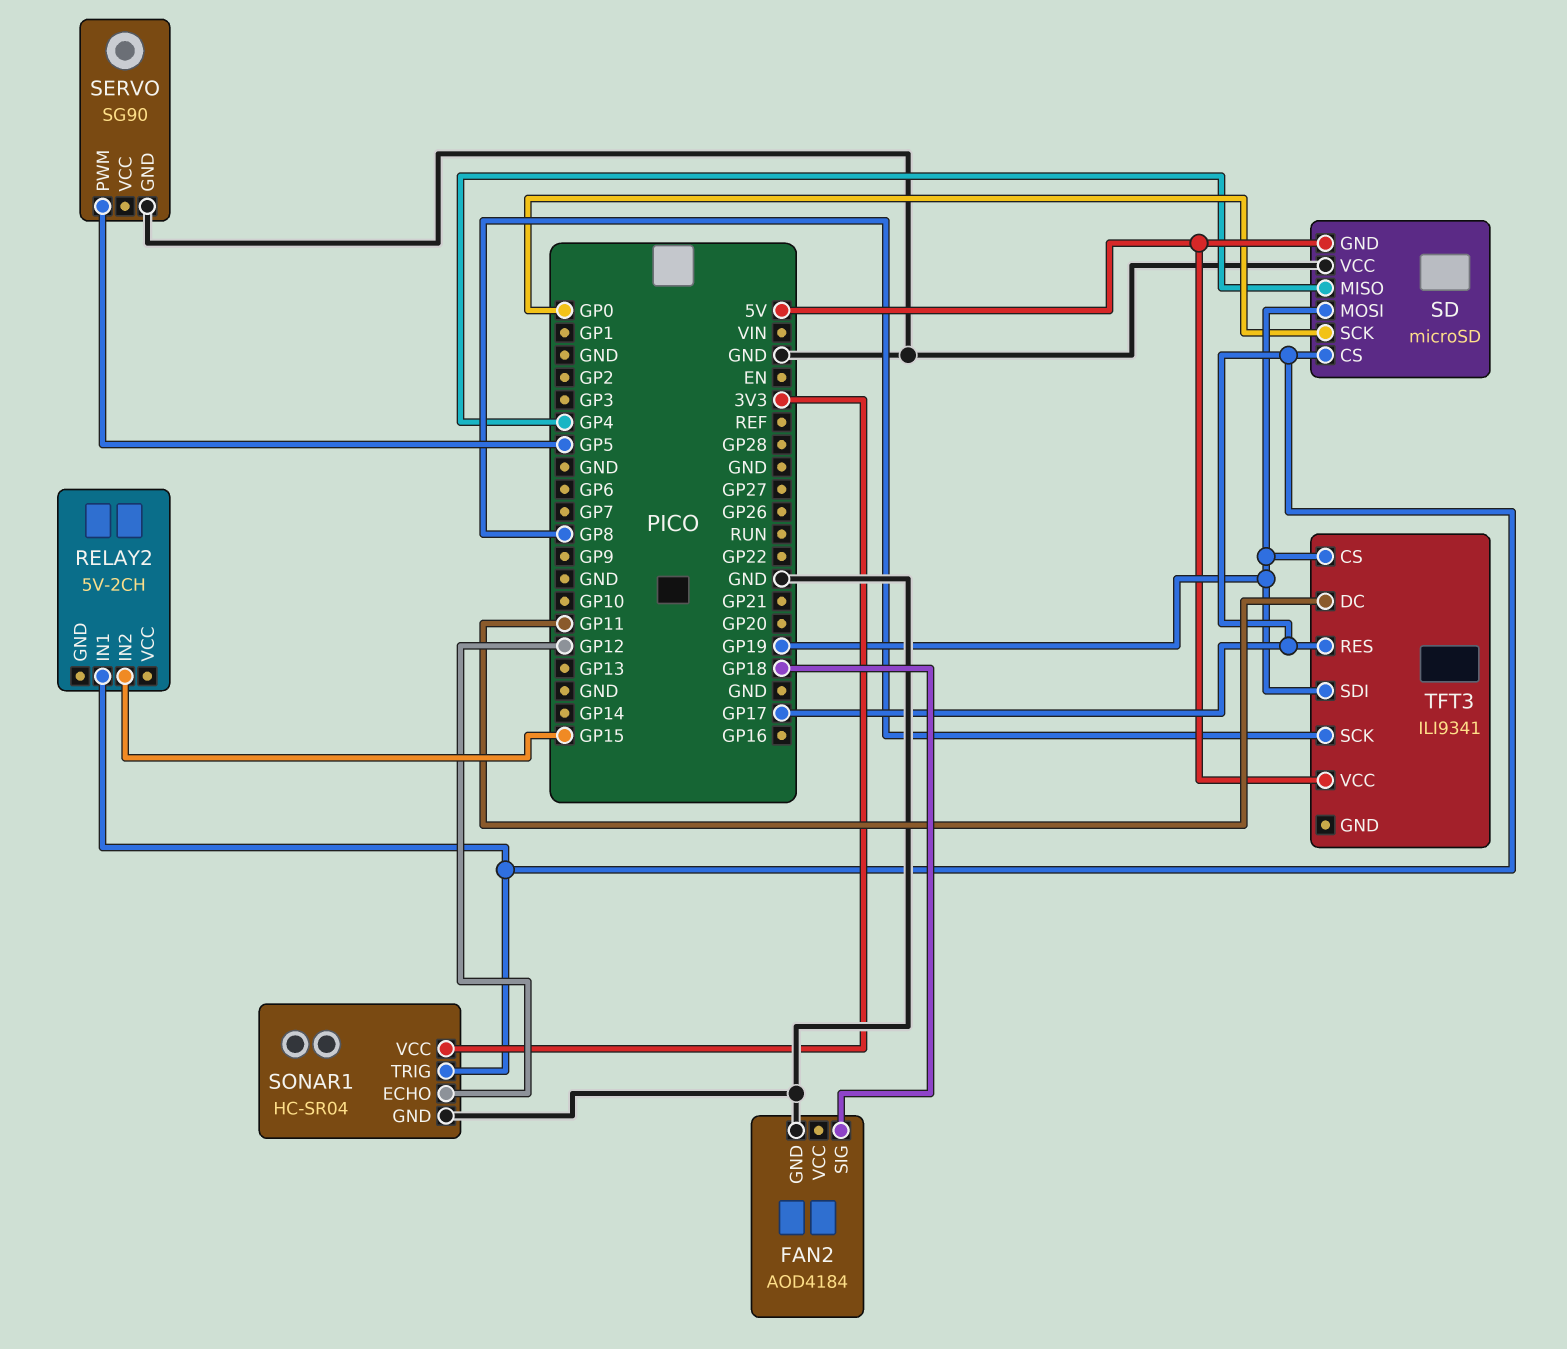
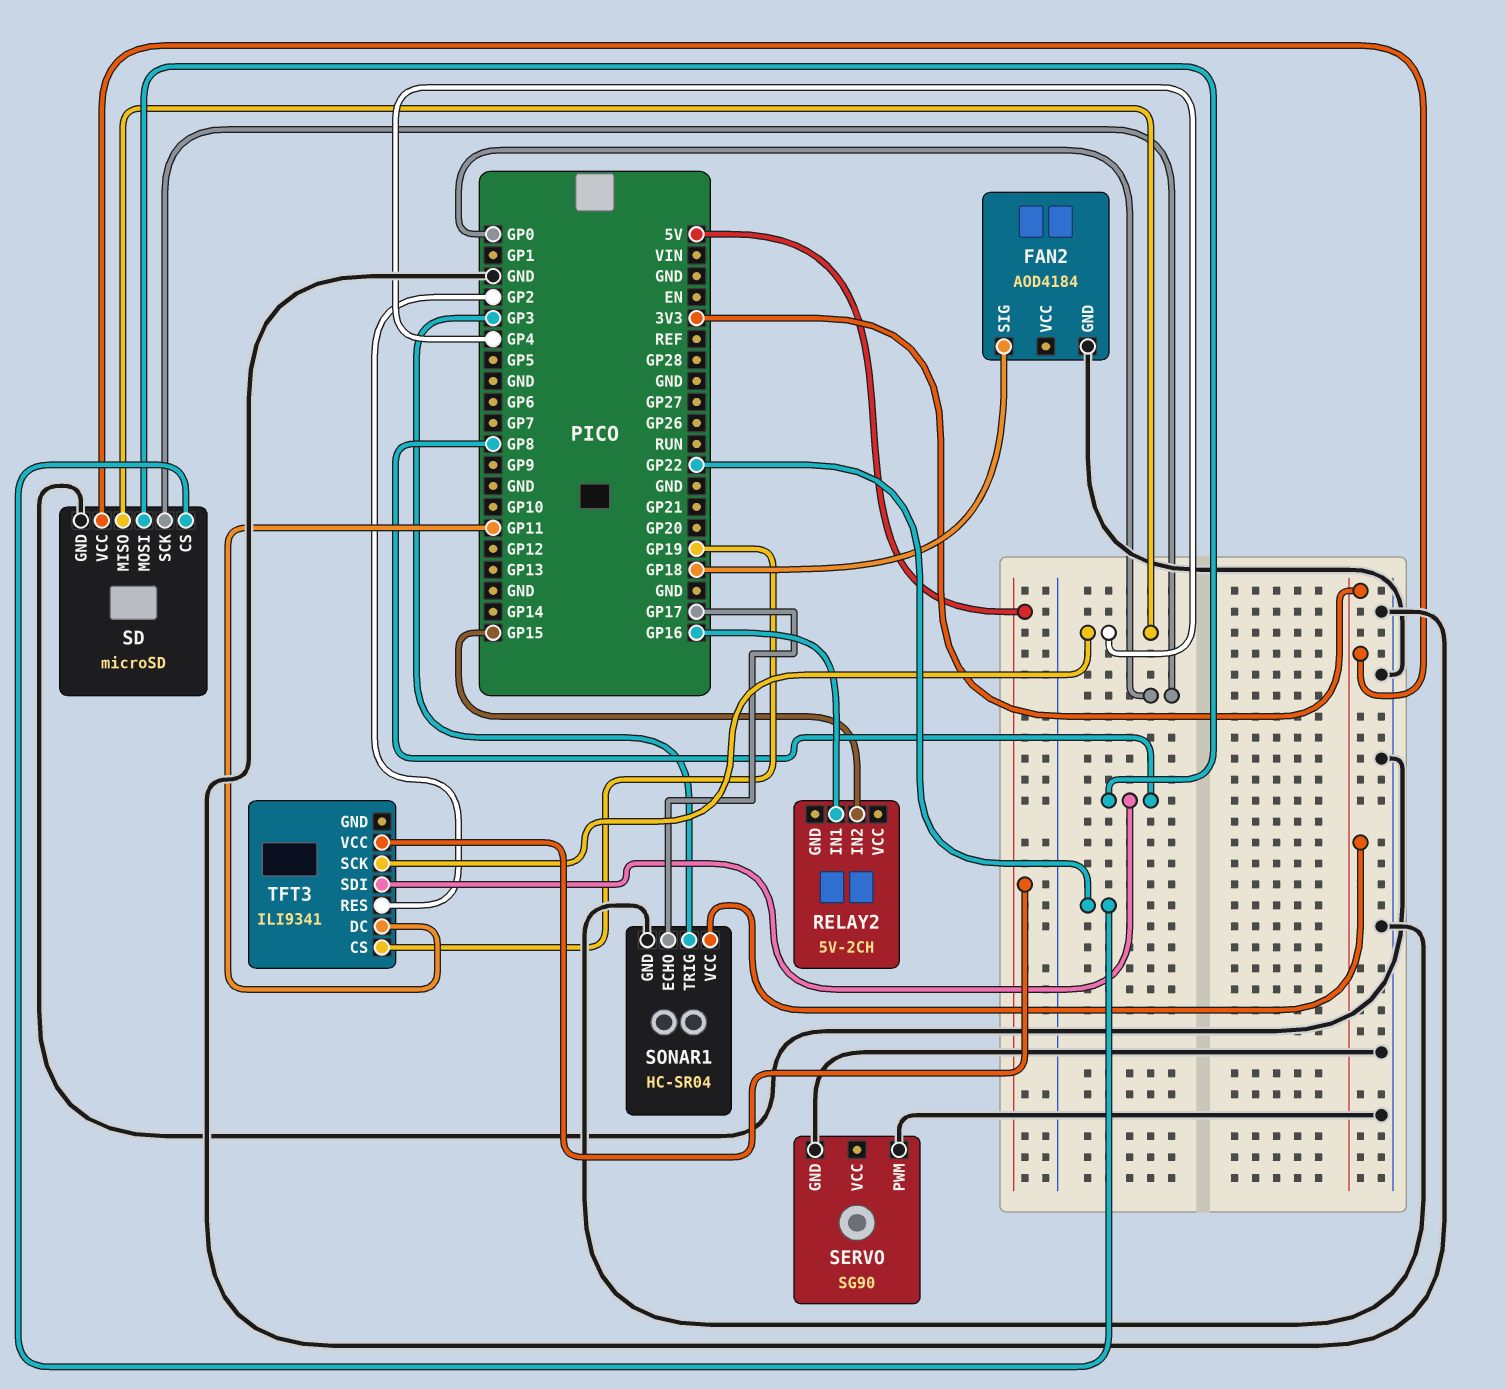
RELAY2 pin IN1: GP17 -> GP16
SD pin CS: GP17 -> GP22
SD pin GND: 5V -> GND
SD pin MOSI: GP19 -> GP8
SD pin VCC: GND -> 3V3
SERVO pin PWM: GP5 -> GND
SONAR1 pin ECHO: GP12 -> GP17
SONAR1 pin TRIG: GP17 -> GP3
TFT3 pin RES: GP17 -> GP2
TFT3 pin SCK: GP8 -> GP4
TFT3 pin SDI: GP19 -> GP8

